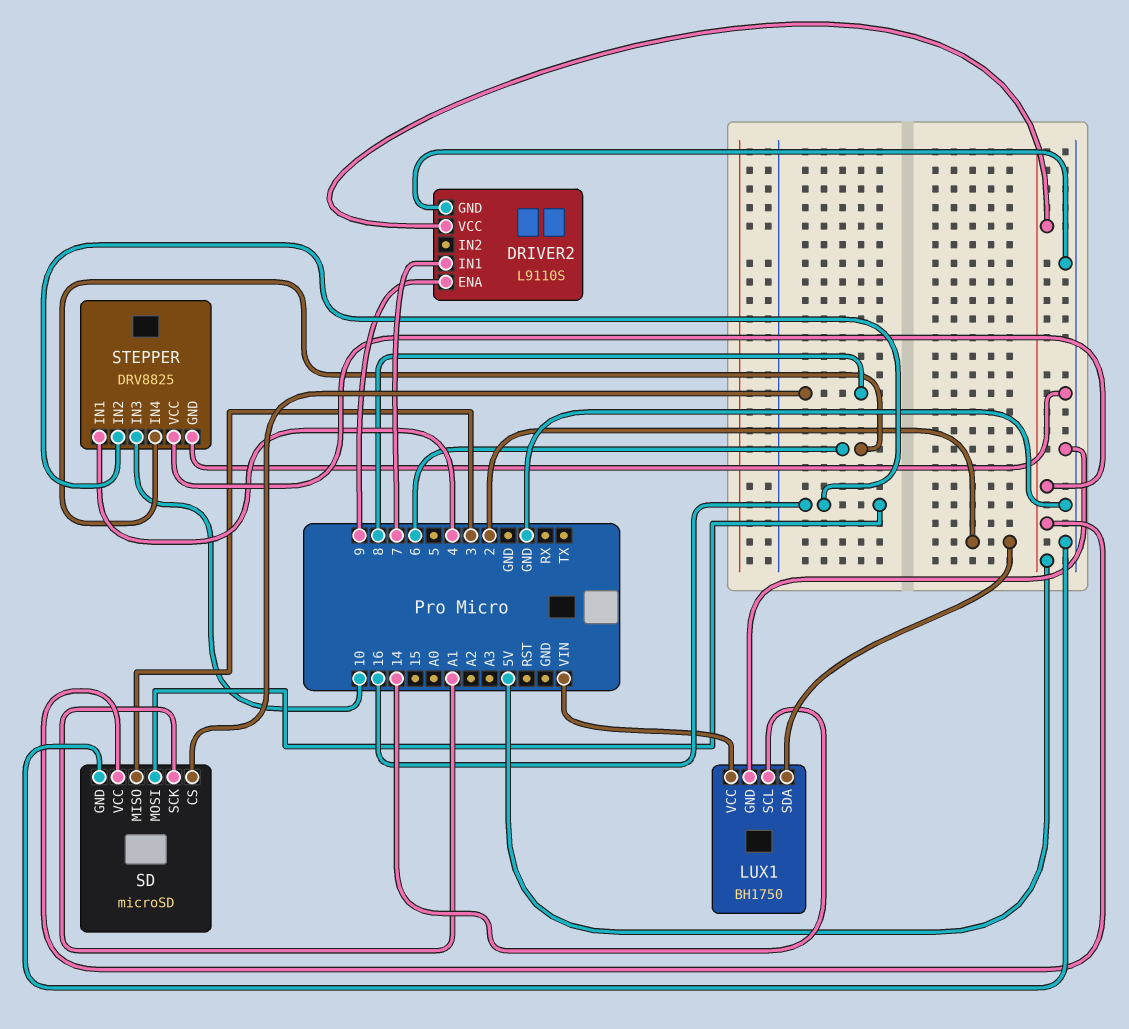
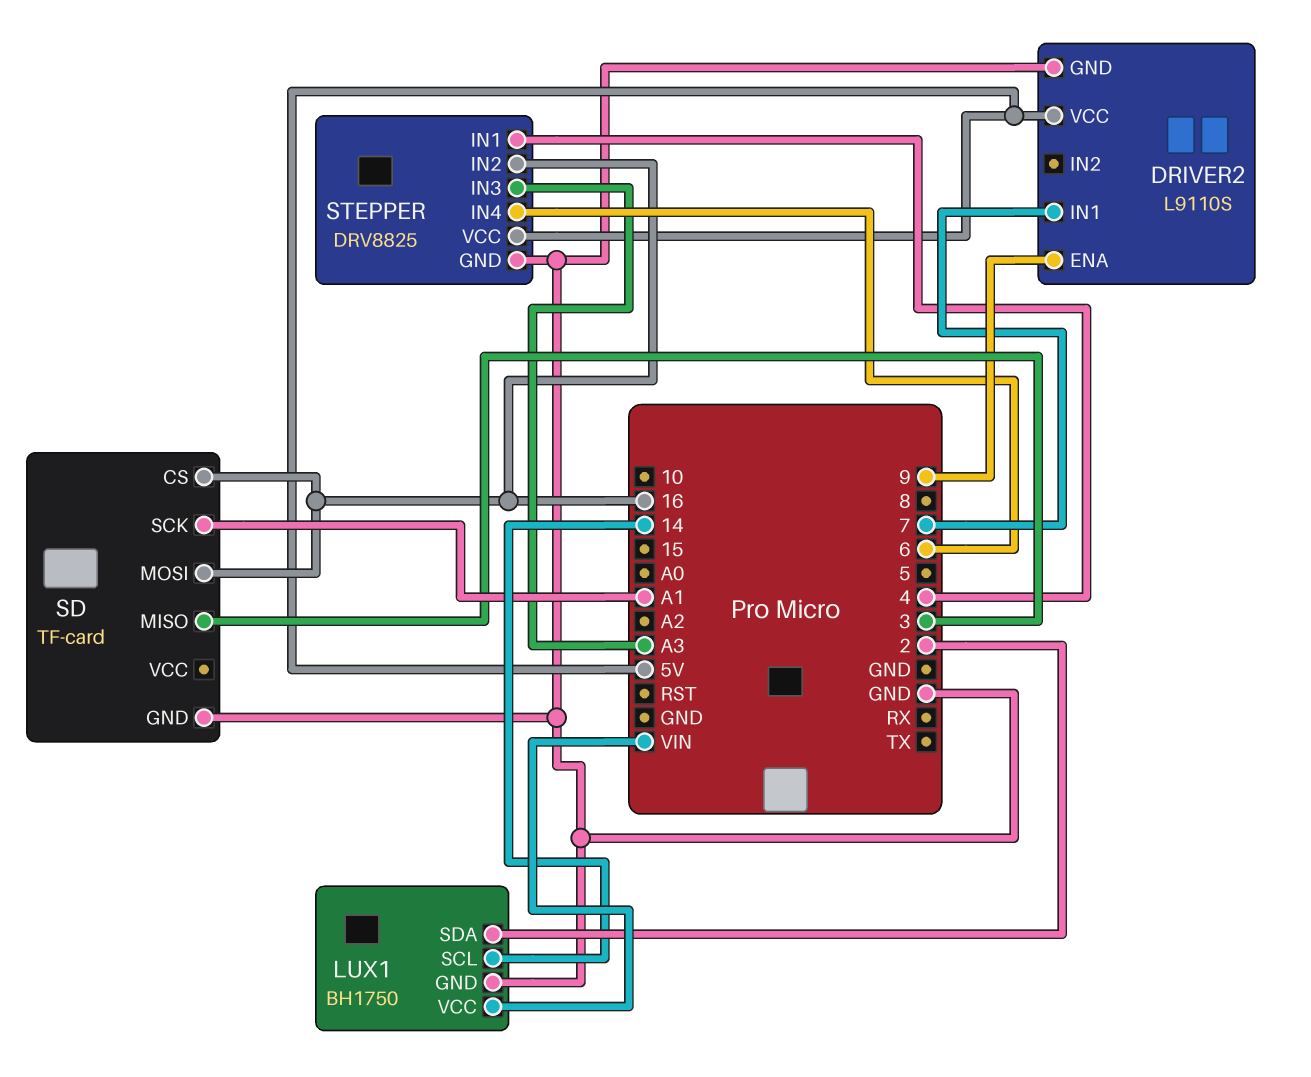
SD: microSD -> TF-card
SD pin CS: 8 -> 16
SD pin VCC: 5V -> none
STEPPER pin IN3: 10 -> A3

